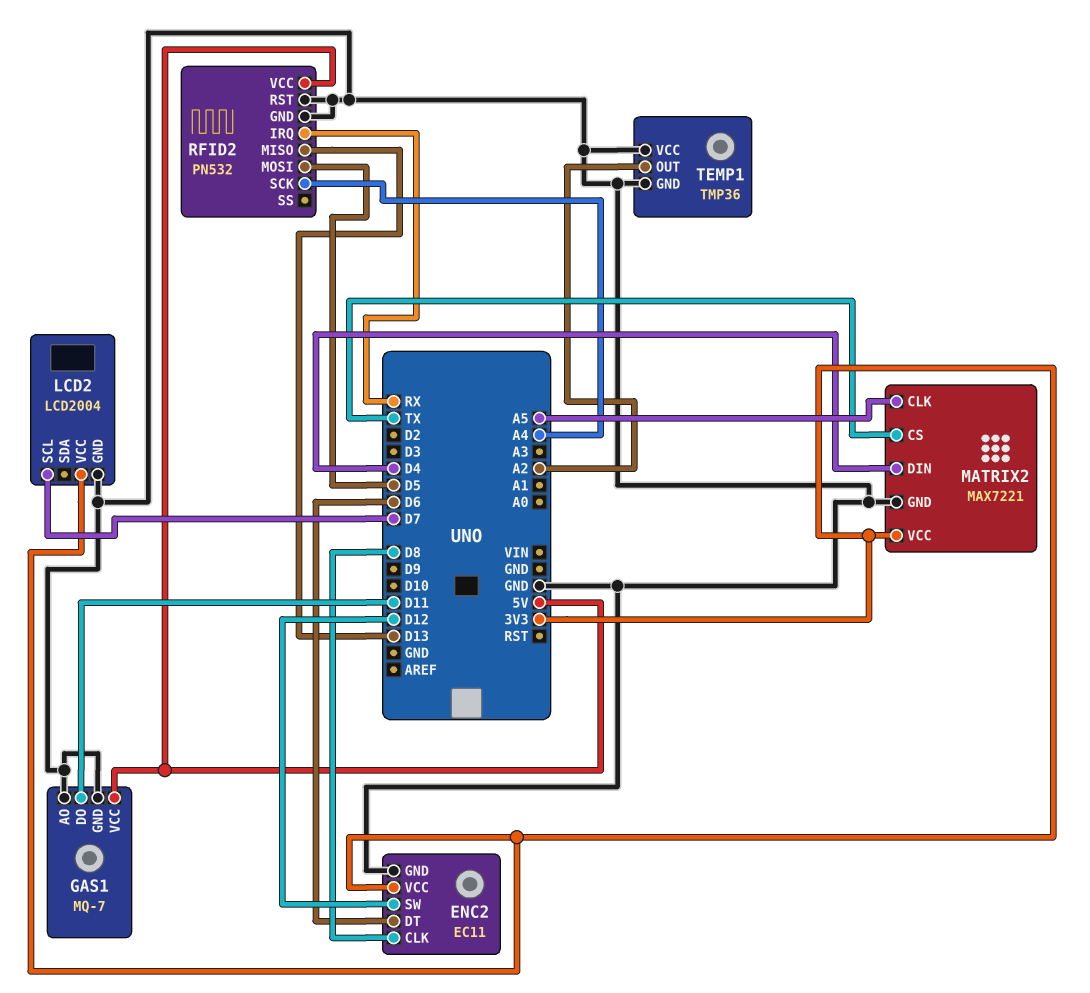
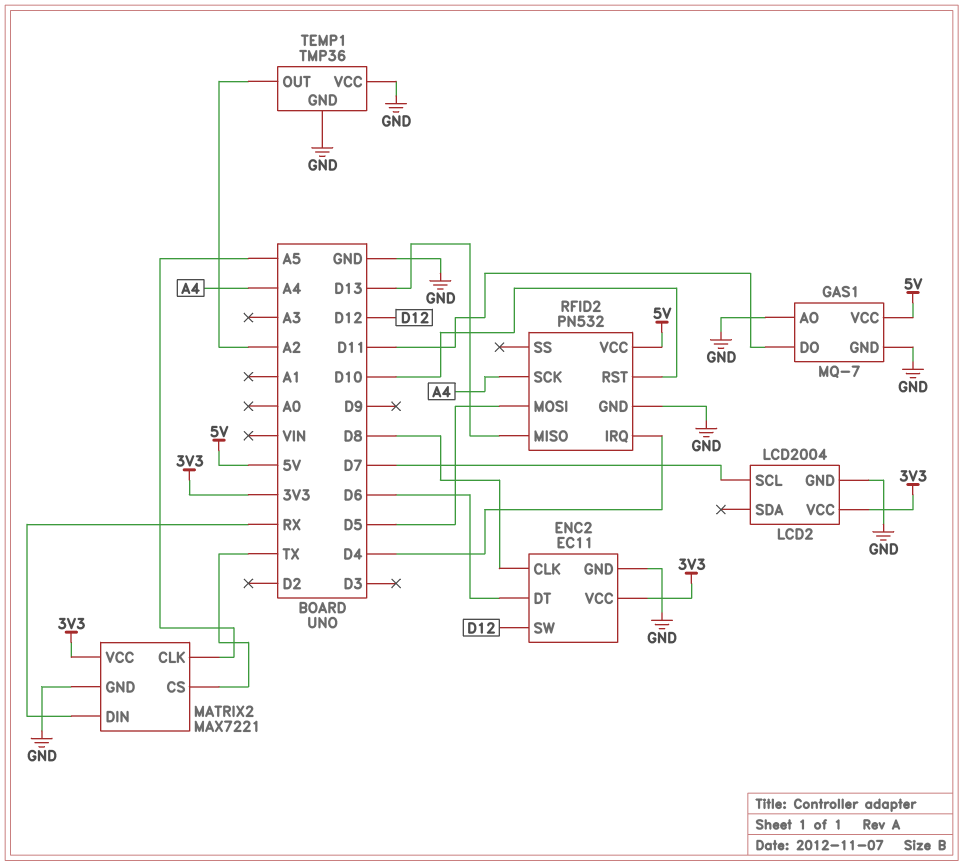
MATRIX2 pin DIN: D4 -> RX
RFID2 pin IRQ: RX -> D4
RFID2 pin RST: GND -> D10

